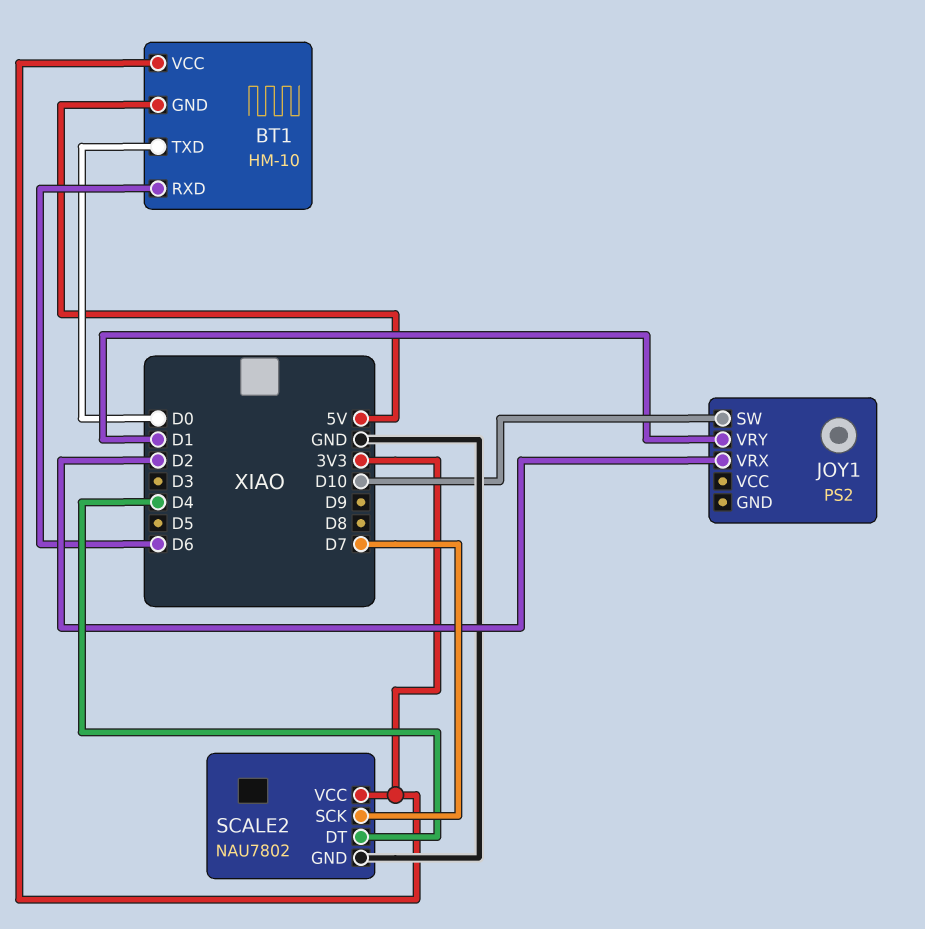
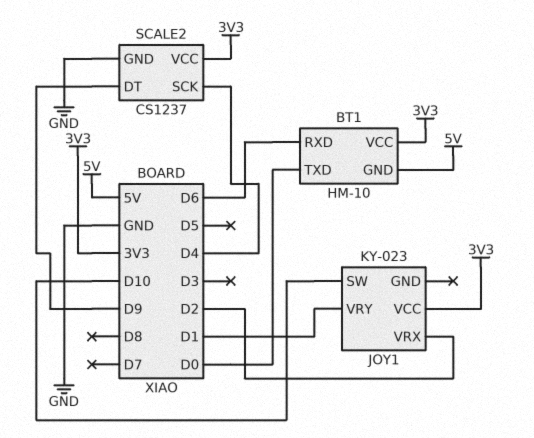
JOY1: PS2 -> KY-023
JOY1 pin VCC: none -> 3V3
SCALE2: NAU7802 -> CS1237
SCALE2 pin DT: D4 -> D9
SCALE2 pin SCK: D7 -> D4

